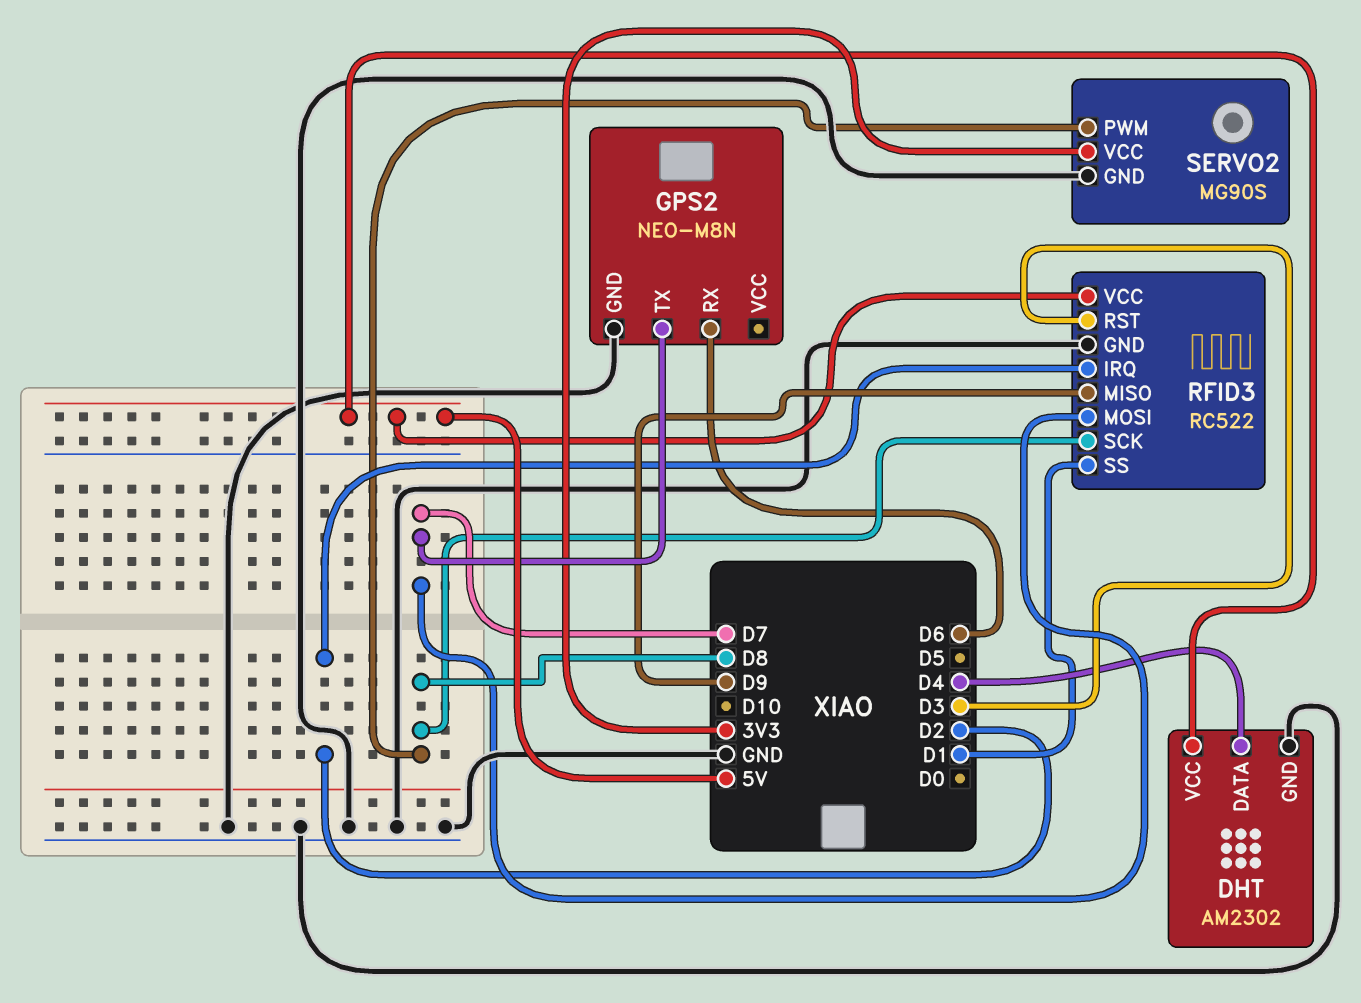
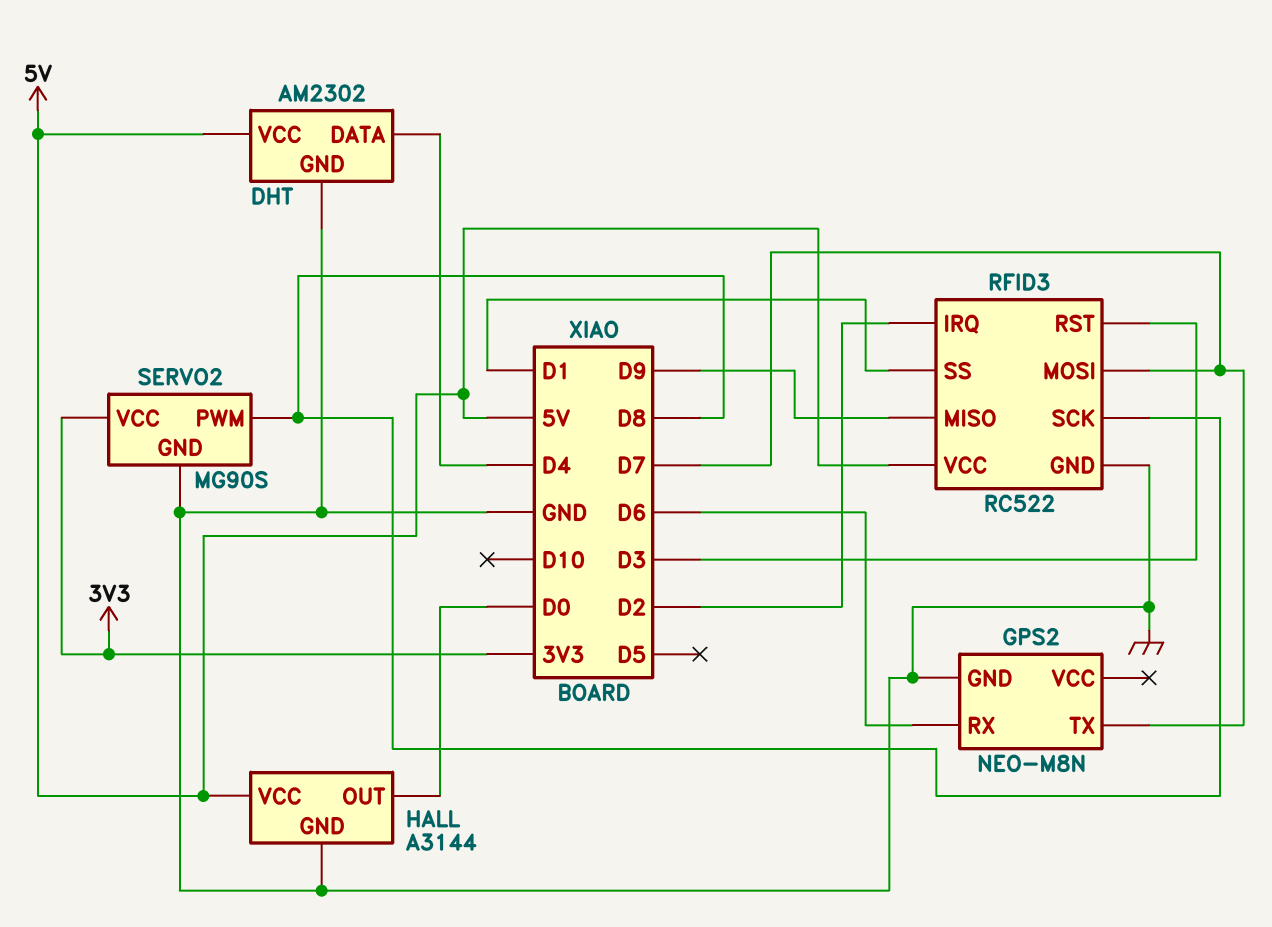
HALL: none -> A3144
HALL pin GND: none -> GND
HALL pin OUT: none -> D0
HALL pin VCC: none -> 5V

